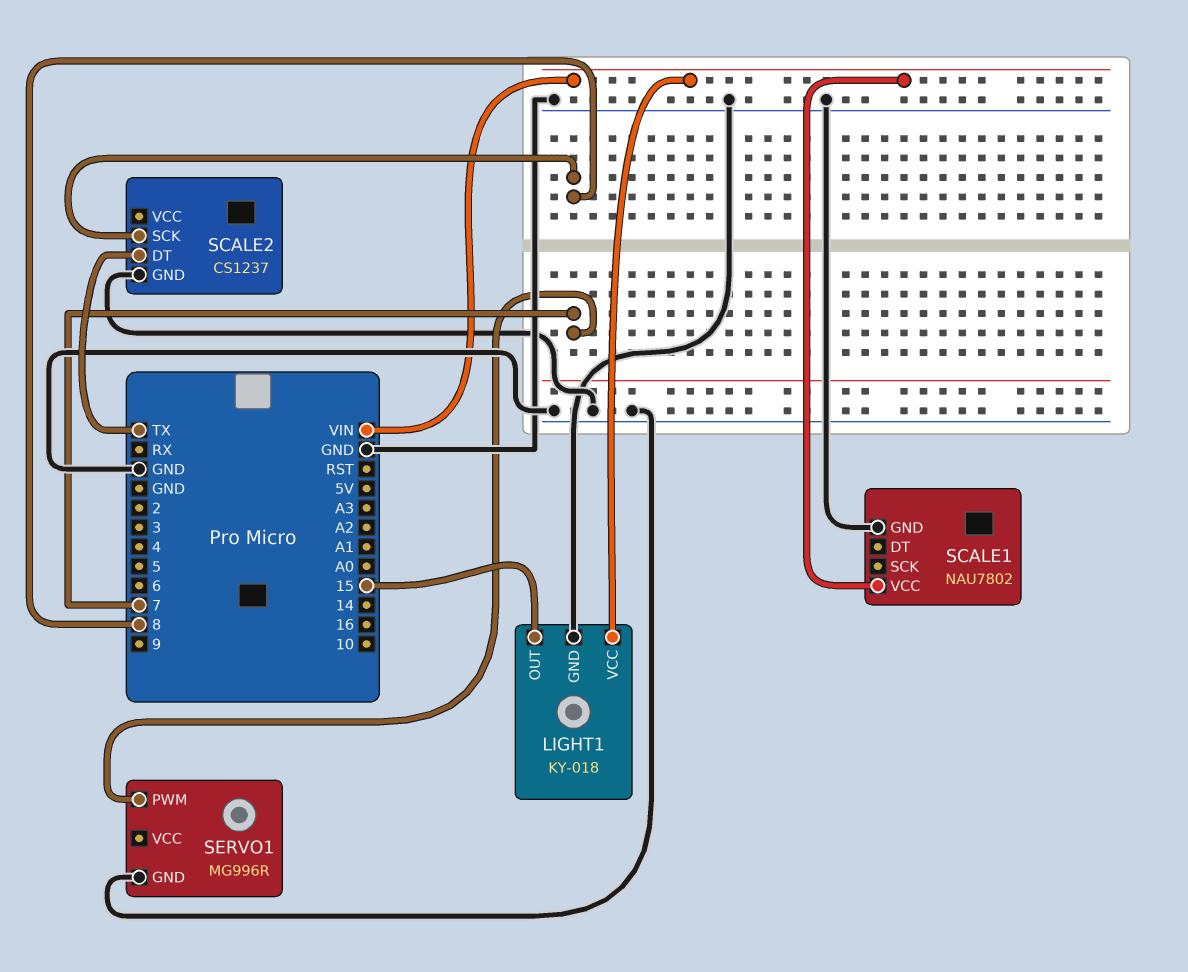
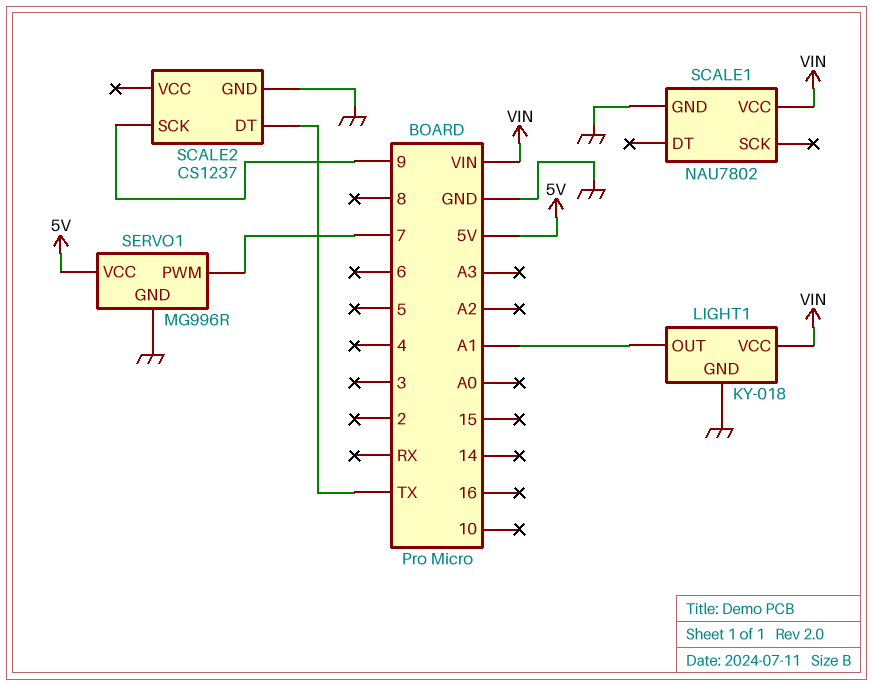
LIGHT1 pin OUT: 15 -> A1
SCALE2 pin SCK: 8 -> 9
SERVO1 pin VCC: none -> 5V

